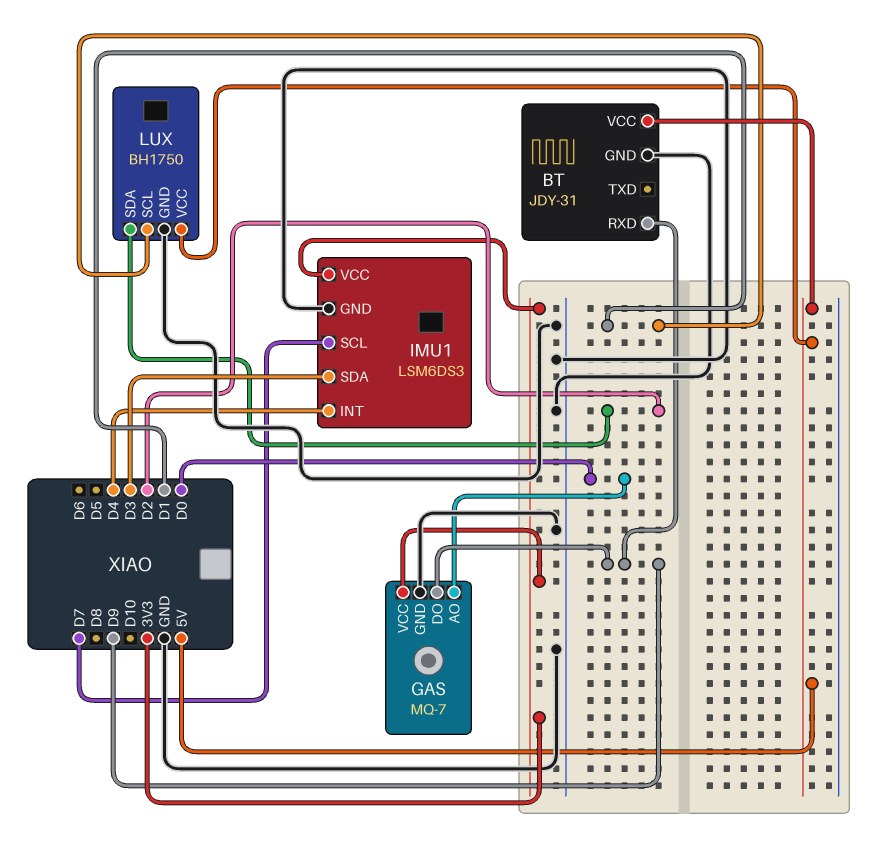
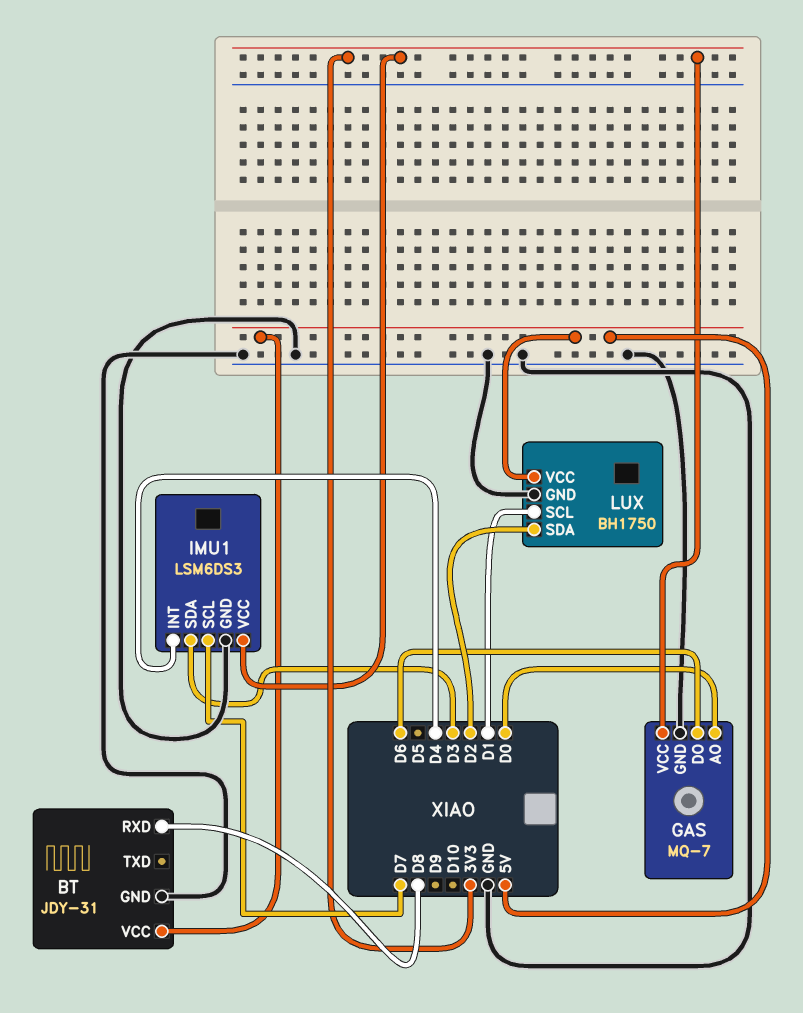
BT pin RXD: D9 -> D8
GAS pin DO: D9 -> D6

